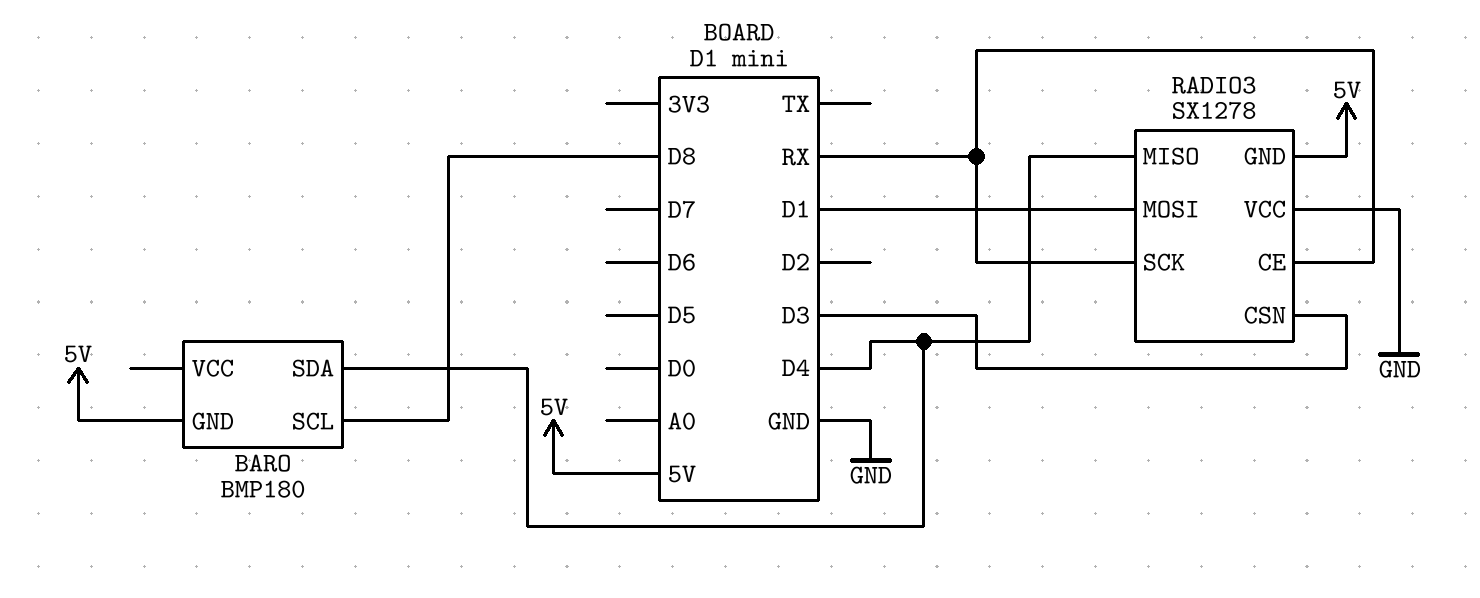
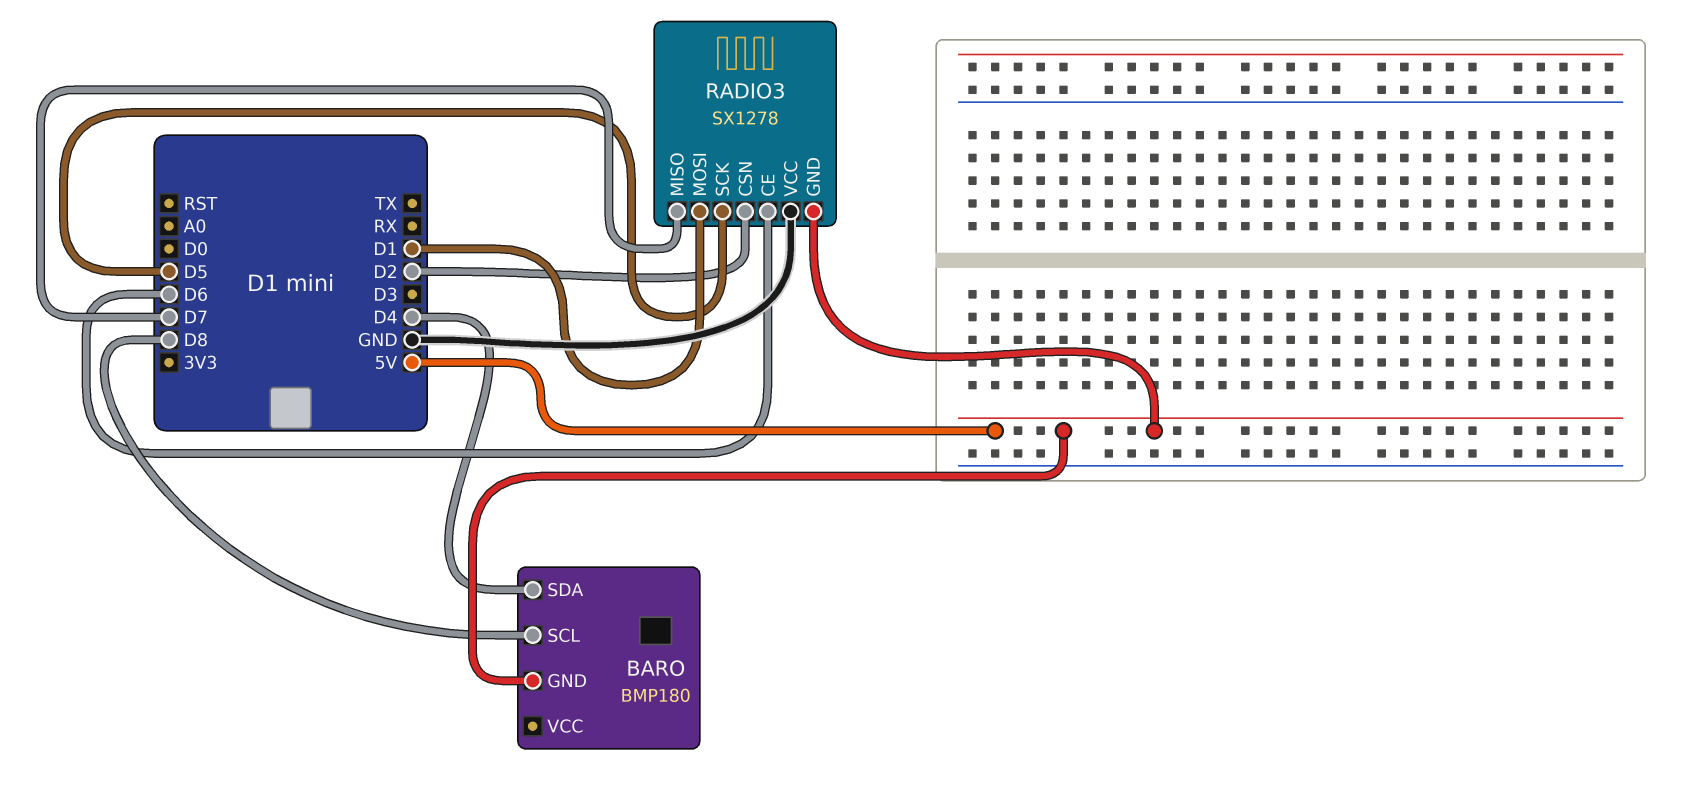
RADIO3 pin CE: RX -> D6
RADIO3 pin CSN: D3 -> D2
RADIO3 pin MISO: D4 -> D7
RADIO3 pin SCK: RX -> D5

